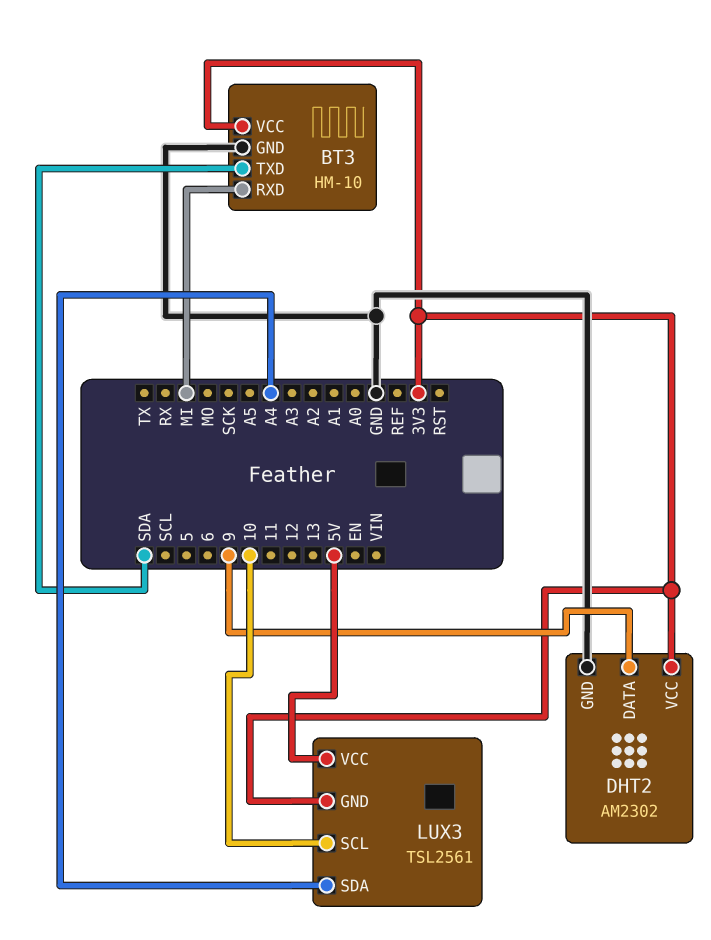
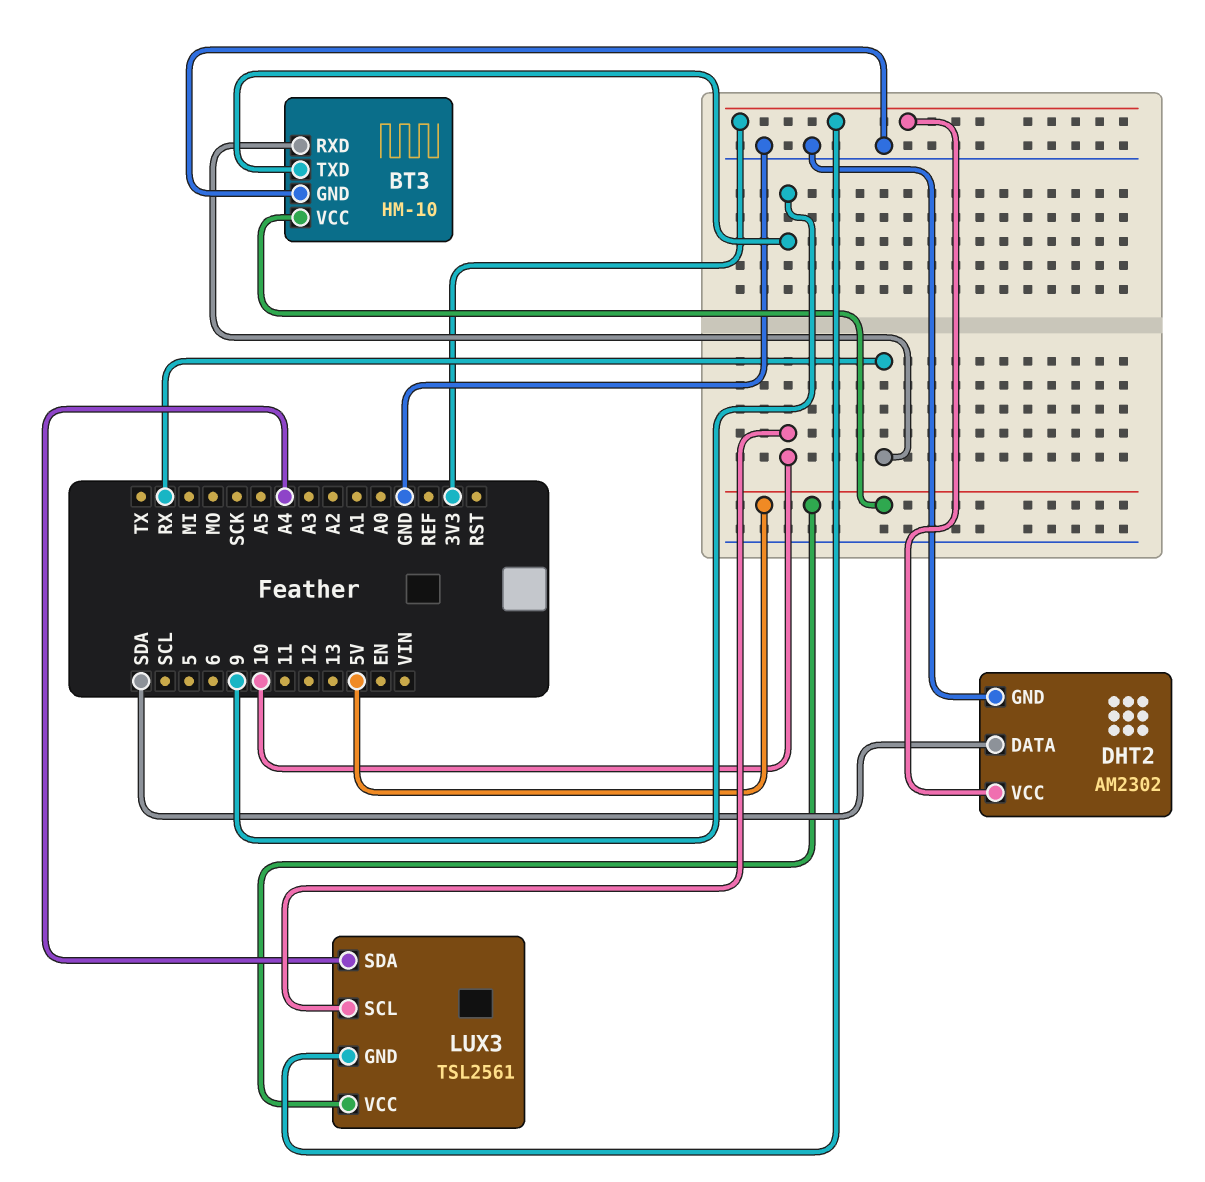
BT3 pin RXD: MI -> RX
BT3 pin TXD: SDA -> 9
BT3 pin VCC: 3V3 -> 5V
DHT2 pin DATA: 9 -> SDA

